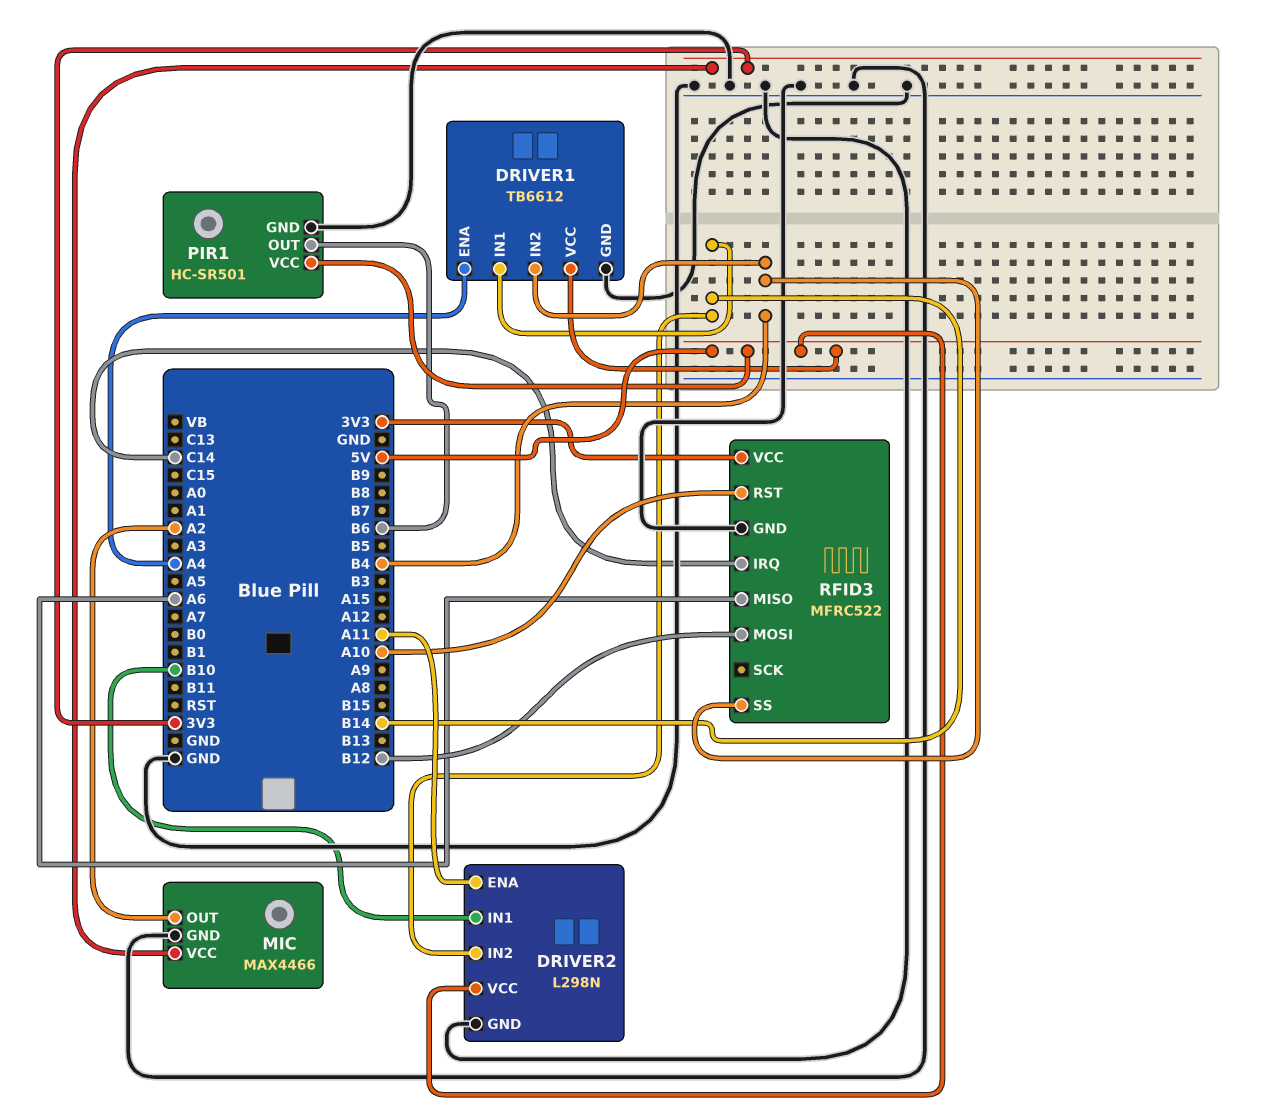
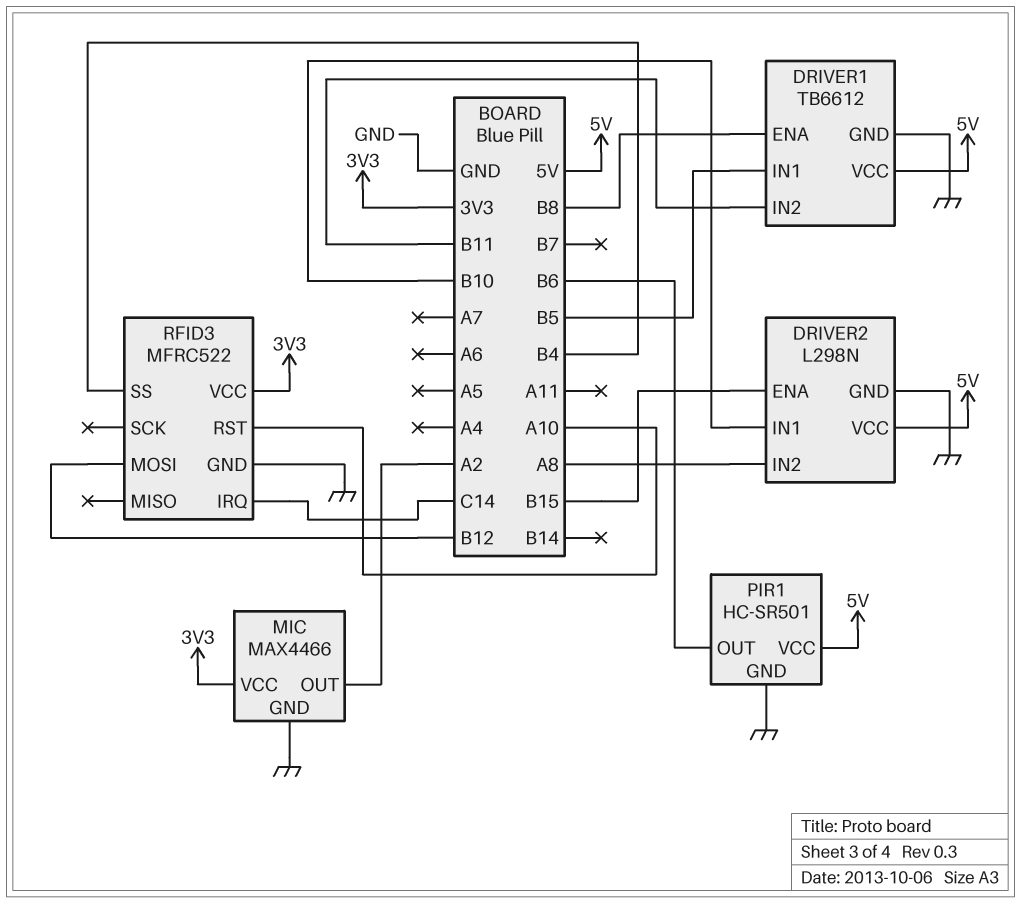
DRIVER1 pin ENA: A4 -> B8
DRIVER1 pin IN1: B14 -> B5
DRIVER1 pin IN2: B4 -> B11
DRIVER2 pin ENA: A11 -> B15
DRIVER2 pin IN2: B14 -> A8
RFID3 pin MISO: A6 -> none

